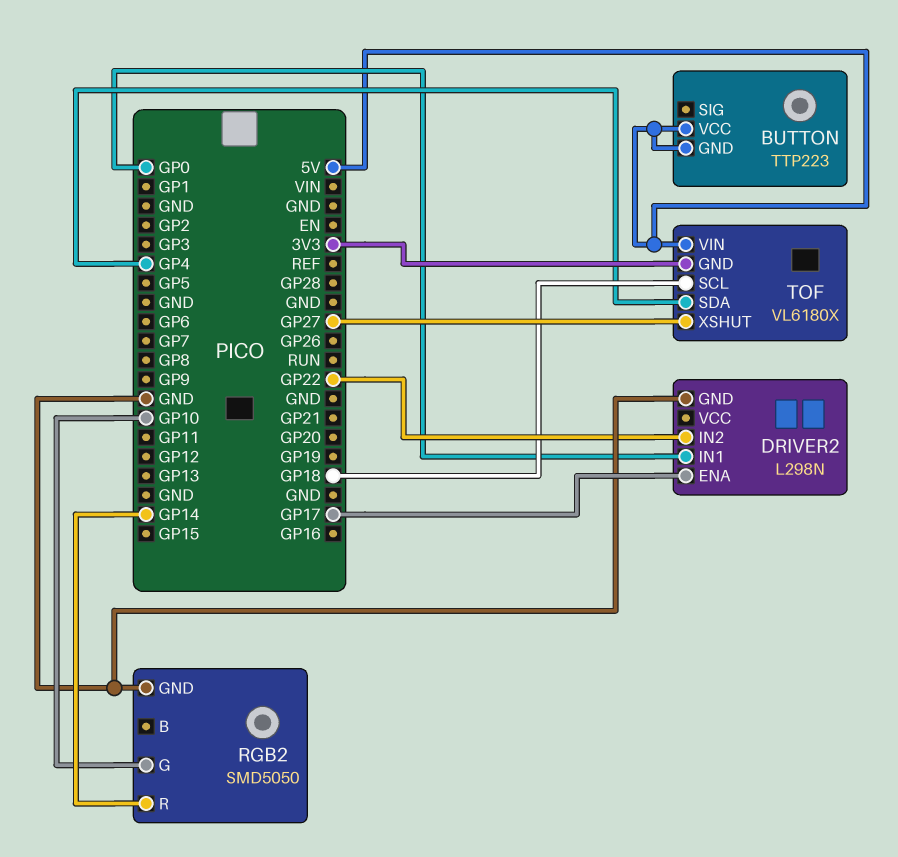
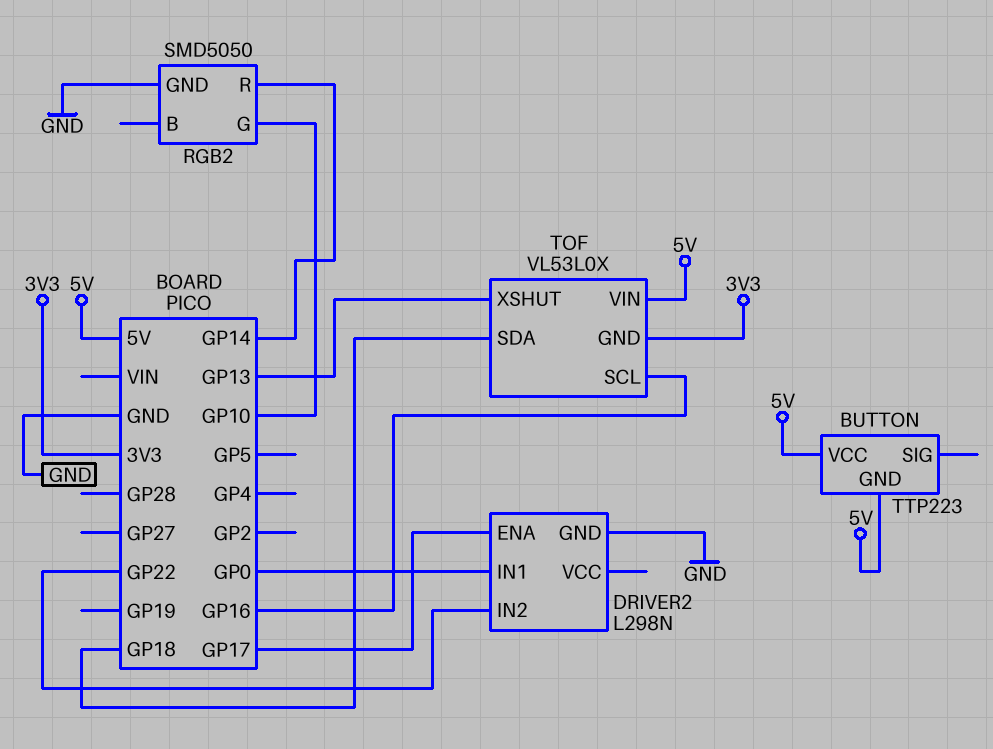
TOF: VL6180X -> VL53L0X
TOF pin SCL: GP18 -> GP16
TOF pin SDA: GP4 -> GP18
TOF pin XSHUT: GP27 -> GP13

